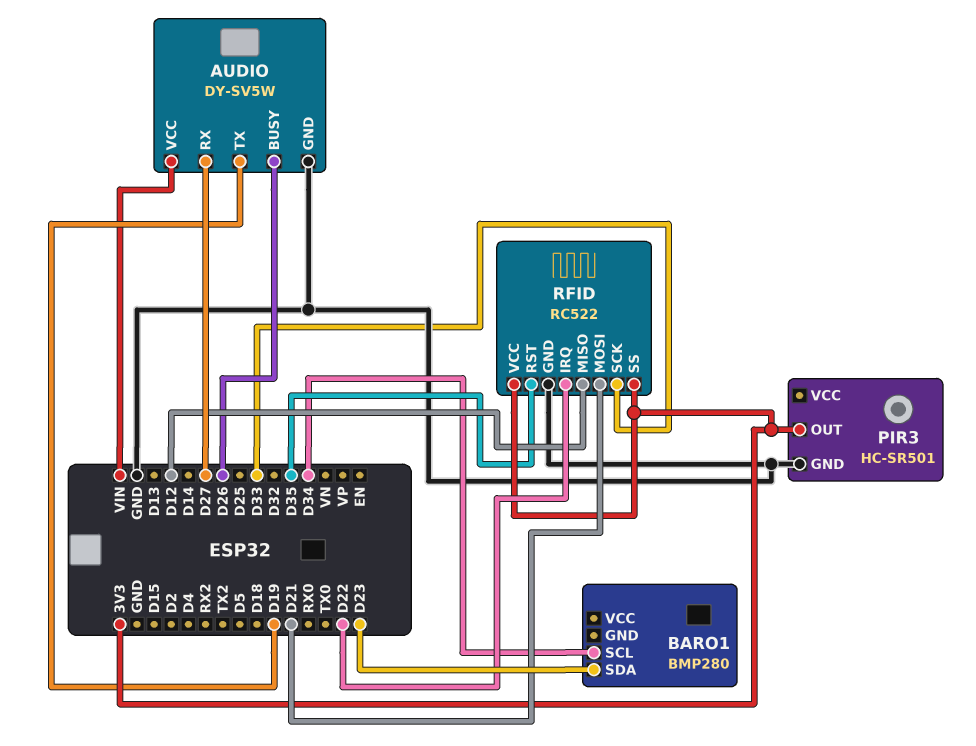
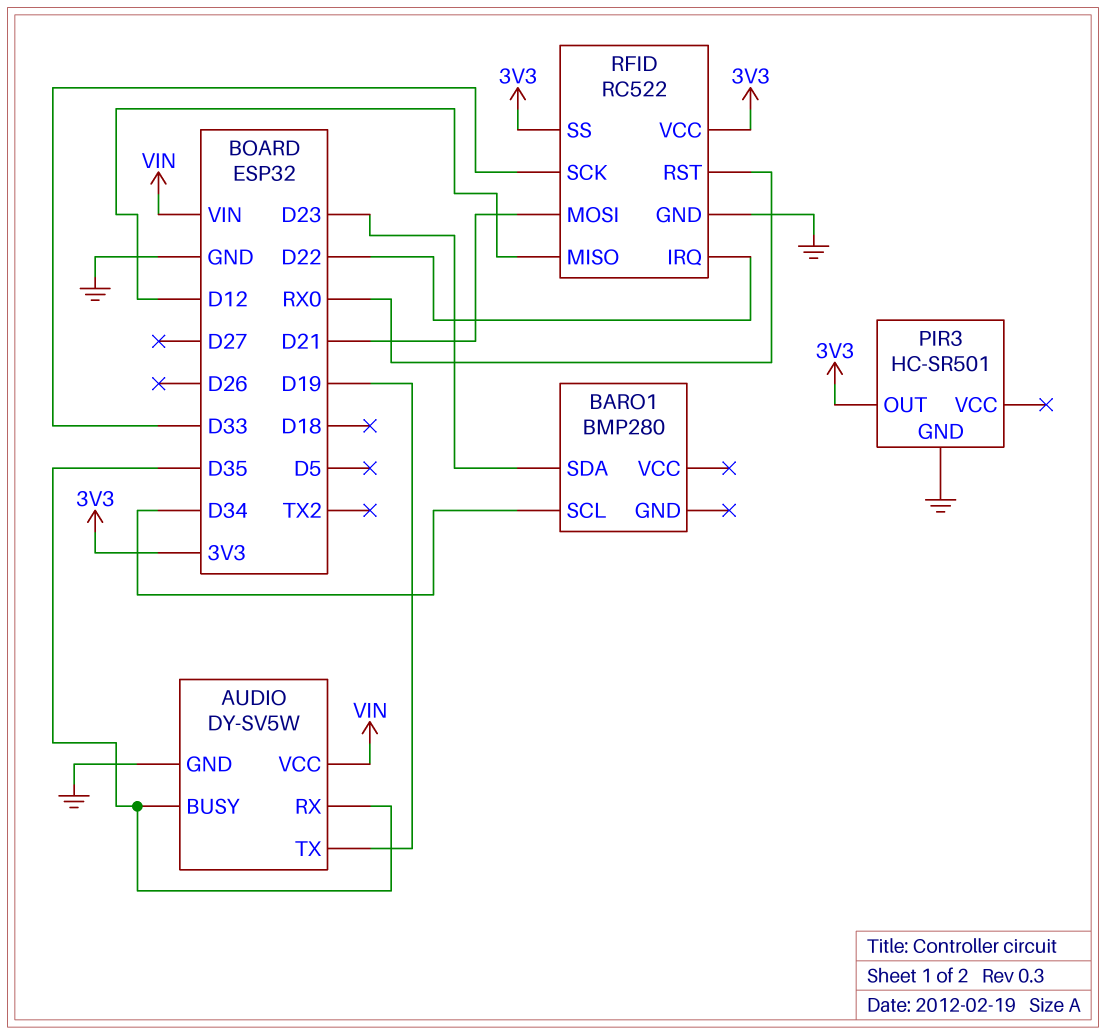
AUDIO pin BUSY: D26 -> D35
AUDIO pin RX: D27 -> D35
RFID pin RST: D35 -> RX0

